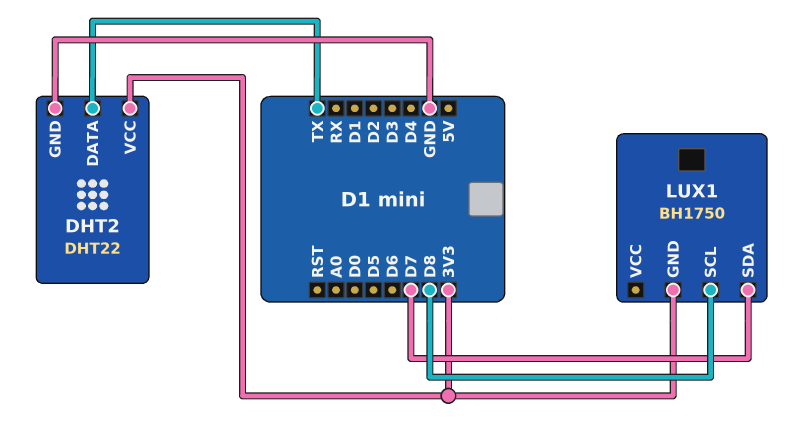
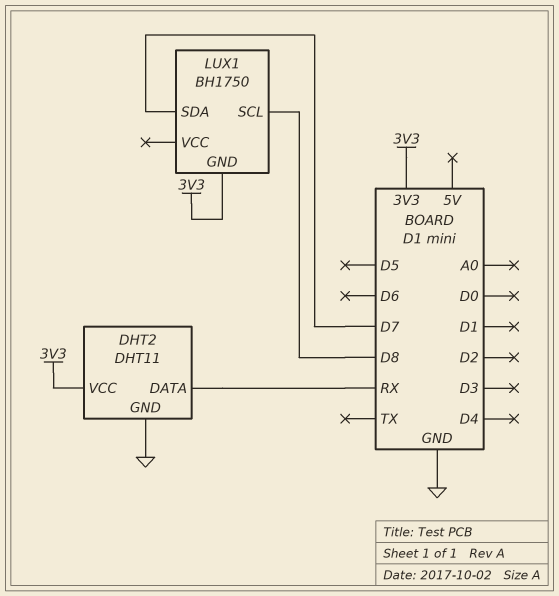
DHT2: DHT22 -> DHT11
DHT2 pin DATA: TX -> RX

